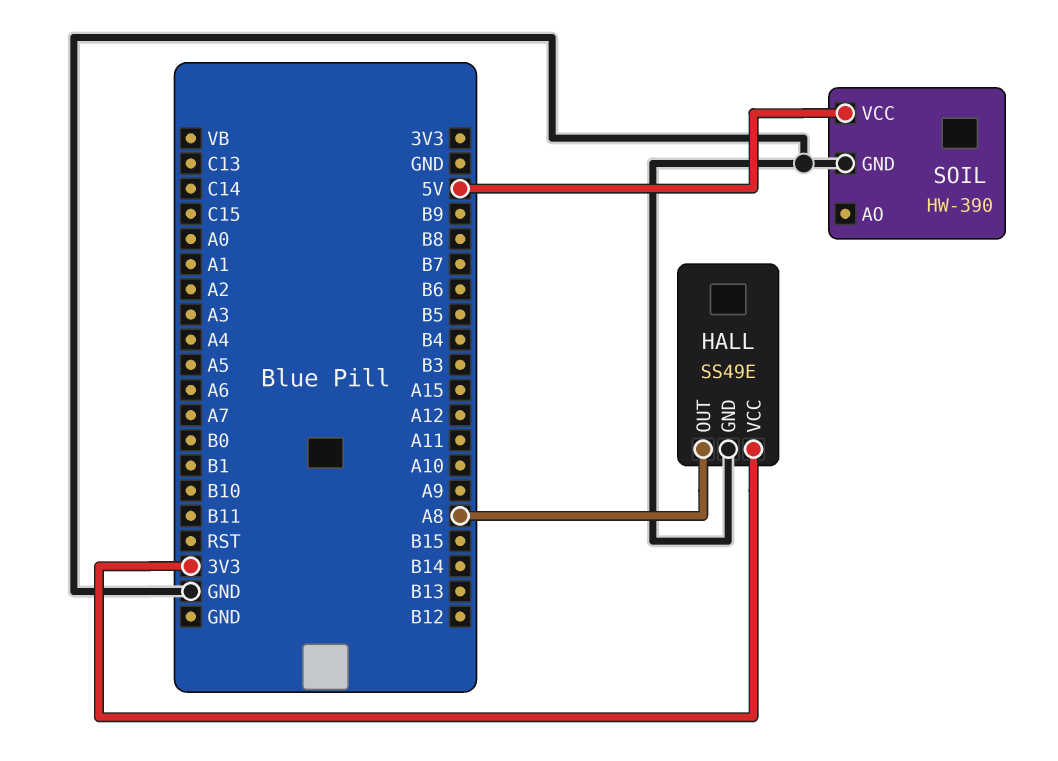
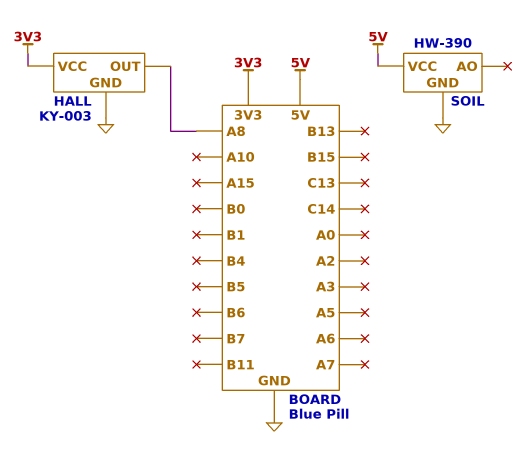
HALL: SS49E -> KY-003

